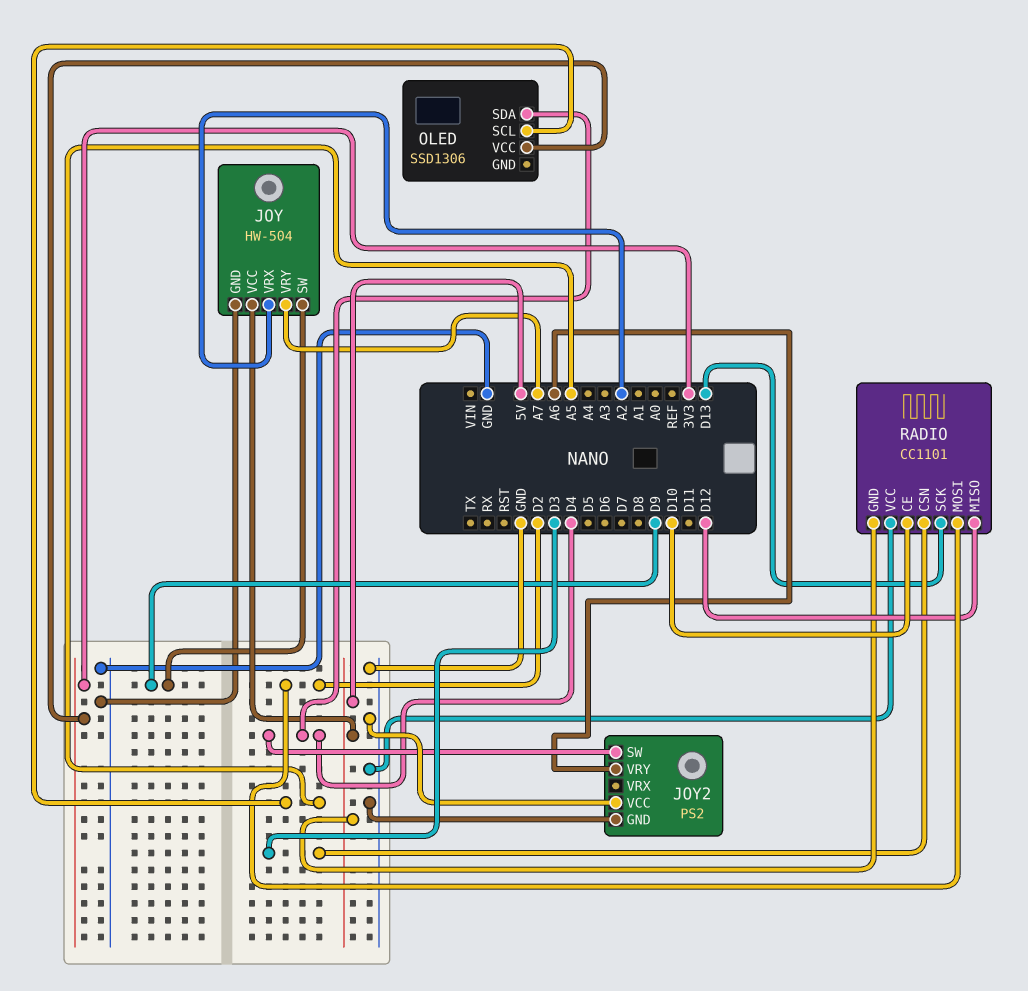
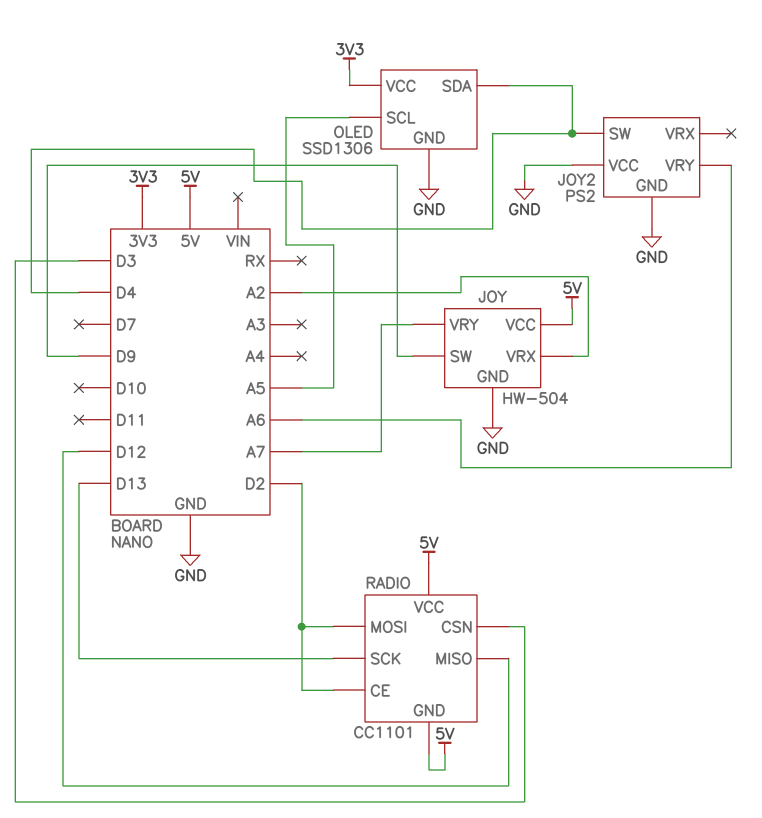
OLED pin GND: none -> GND
RADIO pin CE: D10 -> D2
RADIO pin VCC: GND -> 5V

